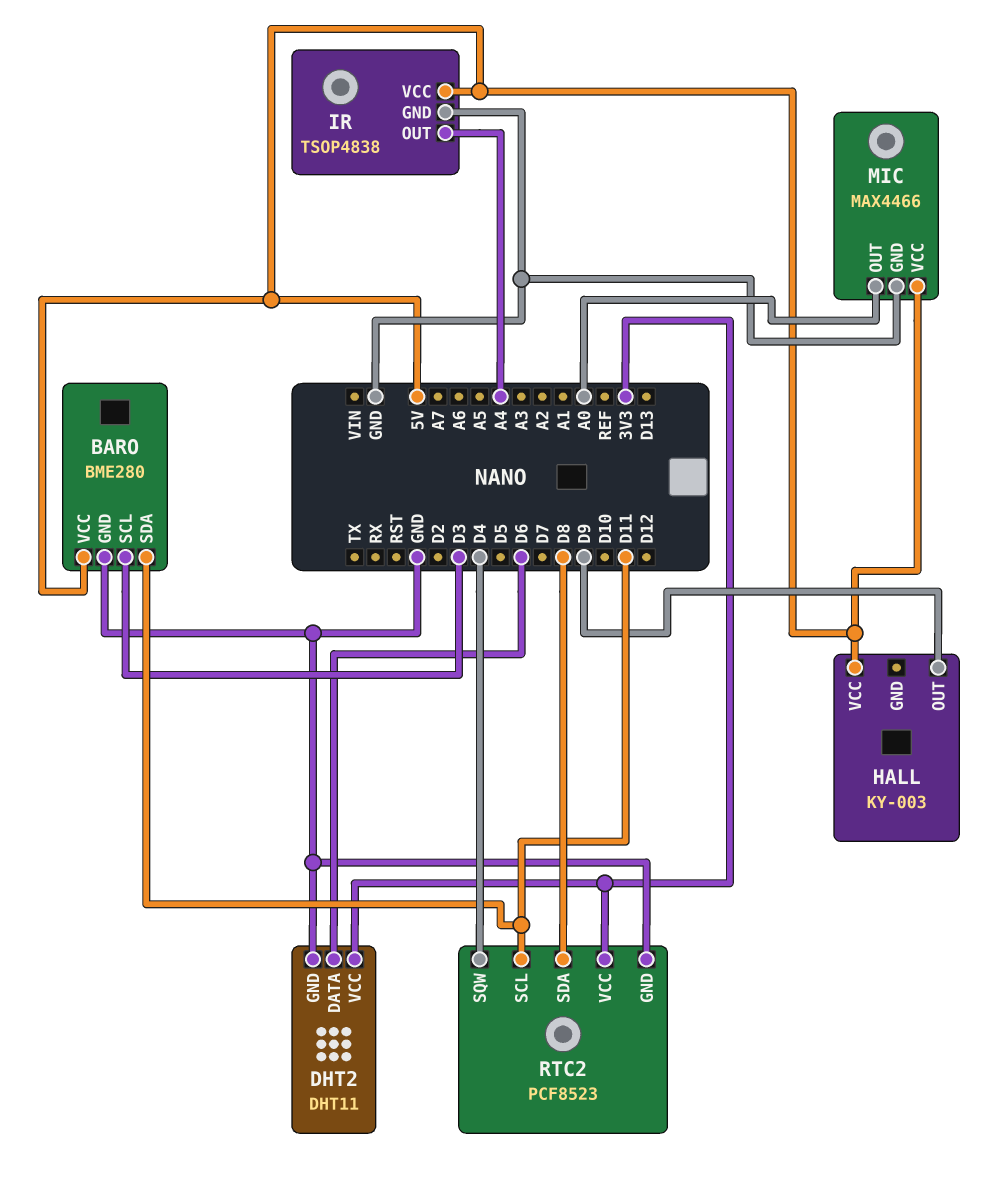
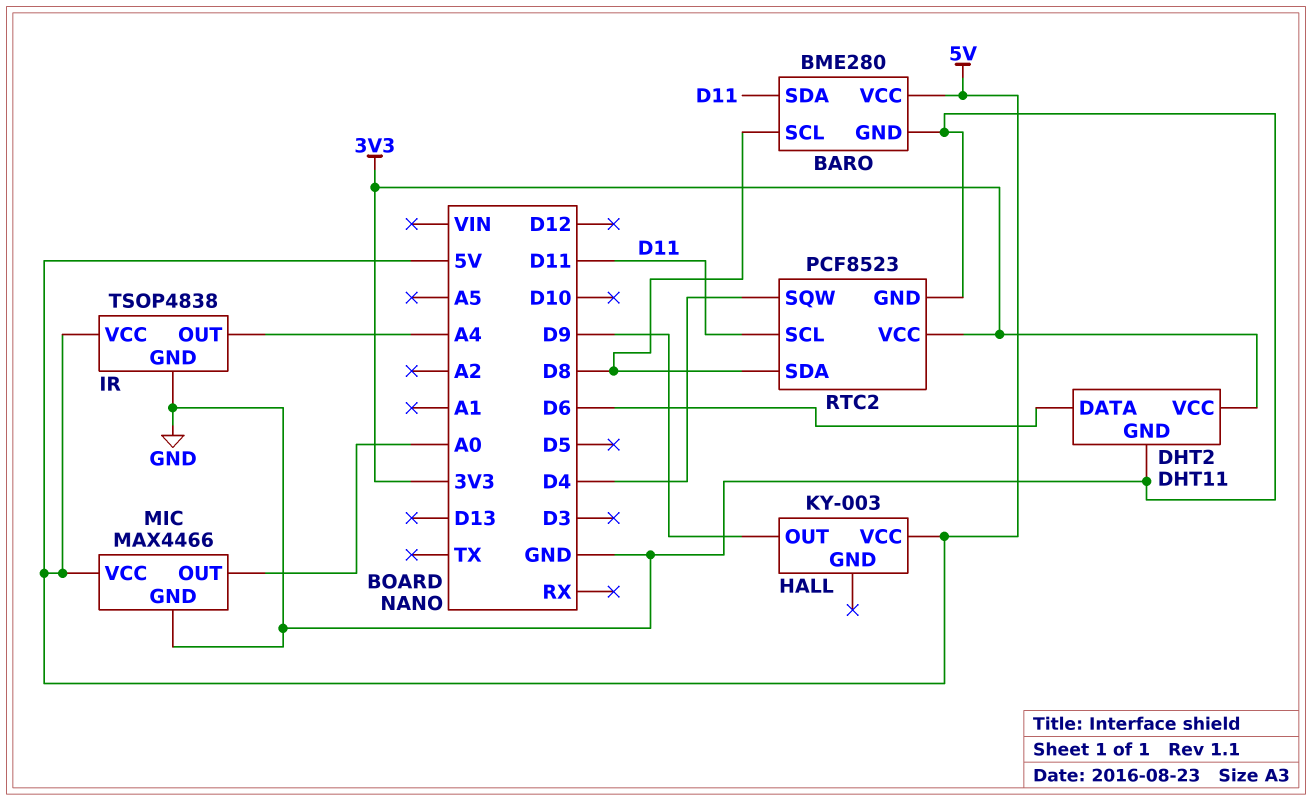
BARO pin SCL: D3 -> D8

